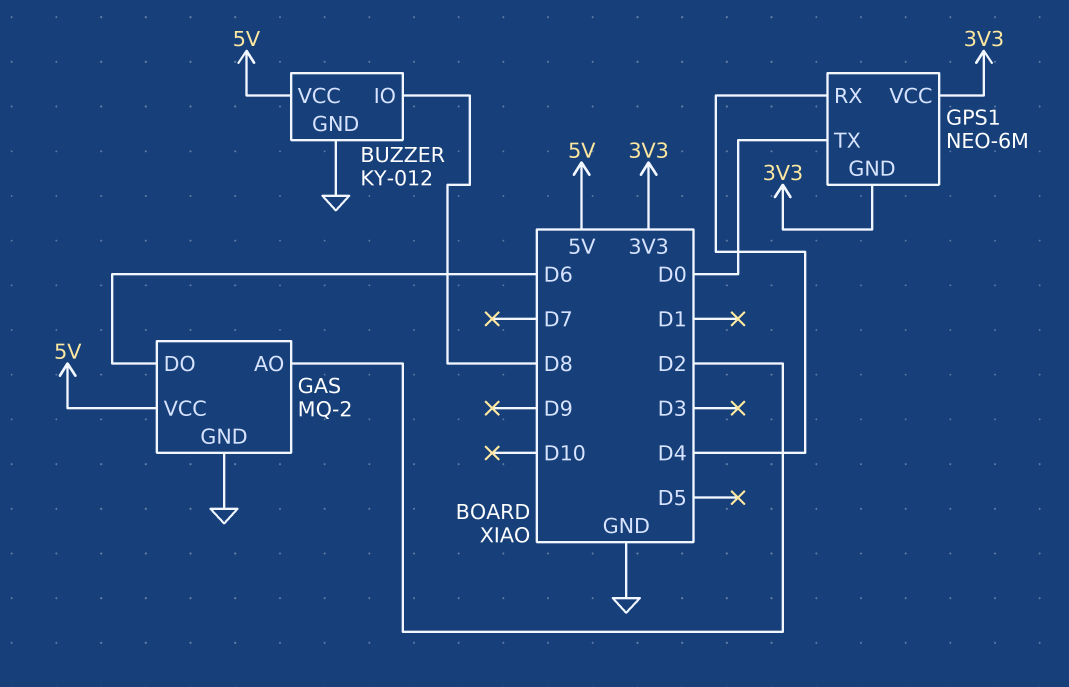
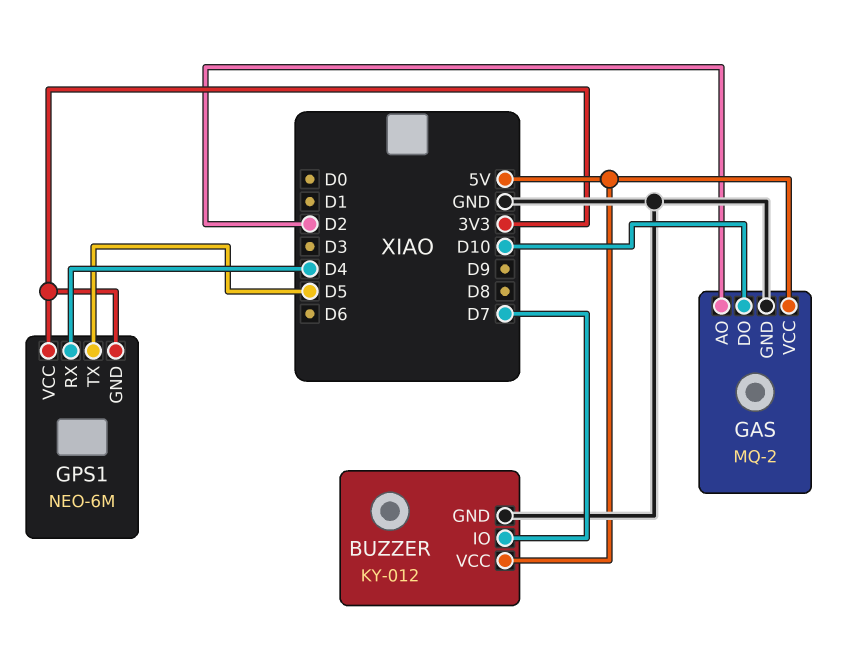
BUZZER pin IO: D8 -> D7
GAS pin DO: D6 -> D10
GPS1 pin TX: D0 -> D5

